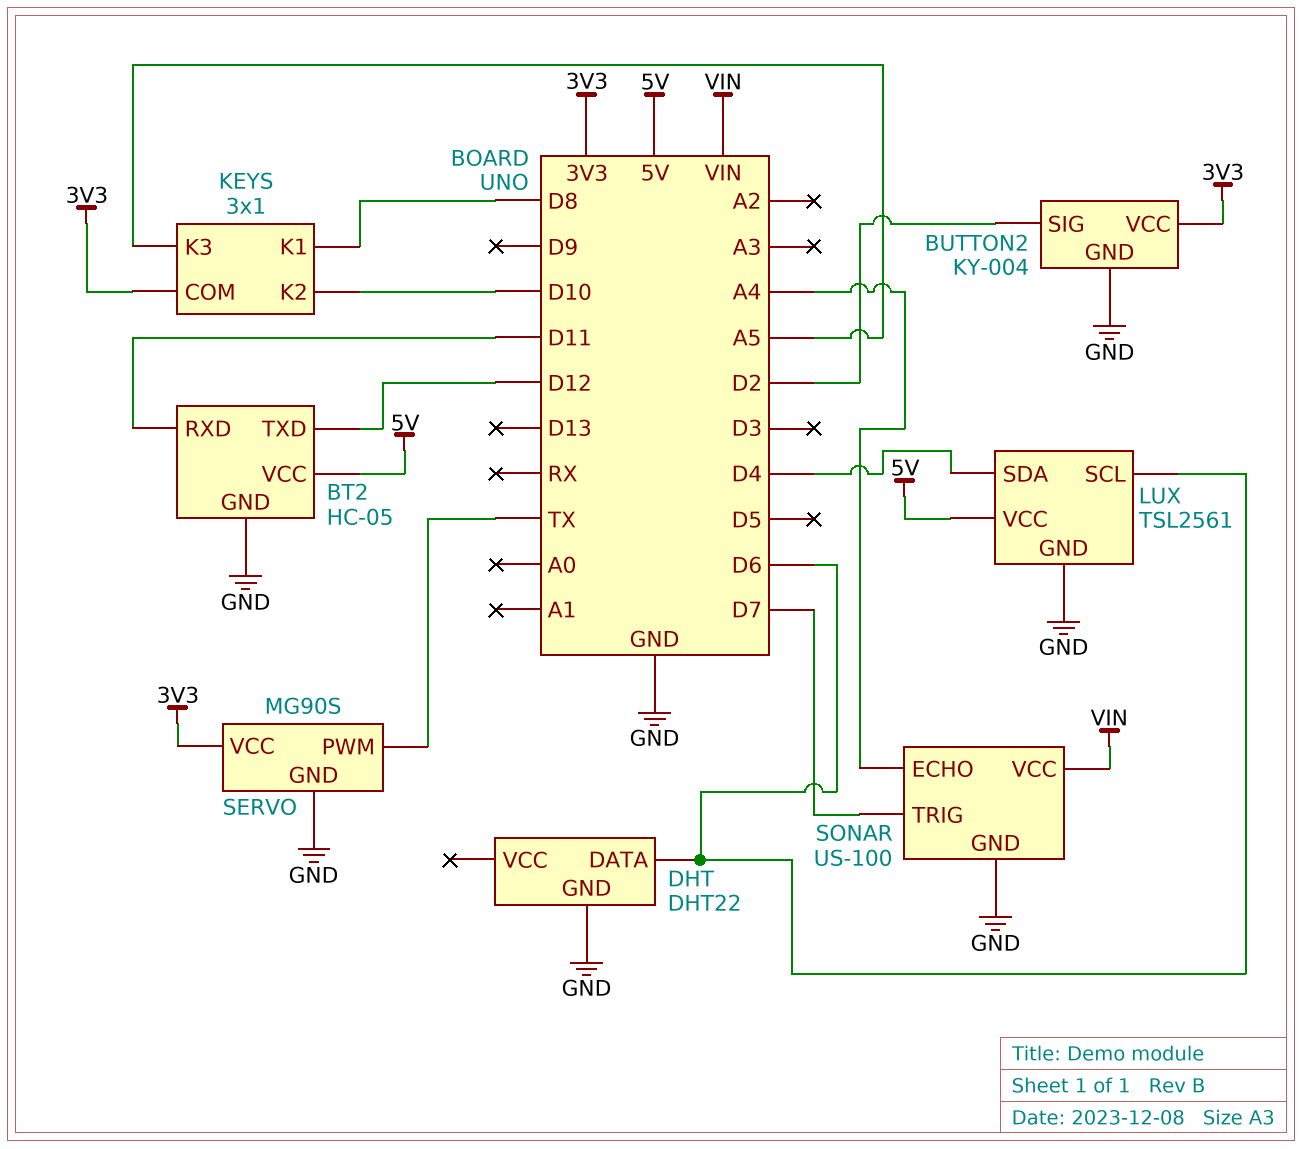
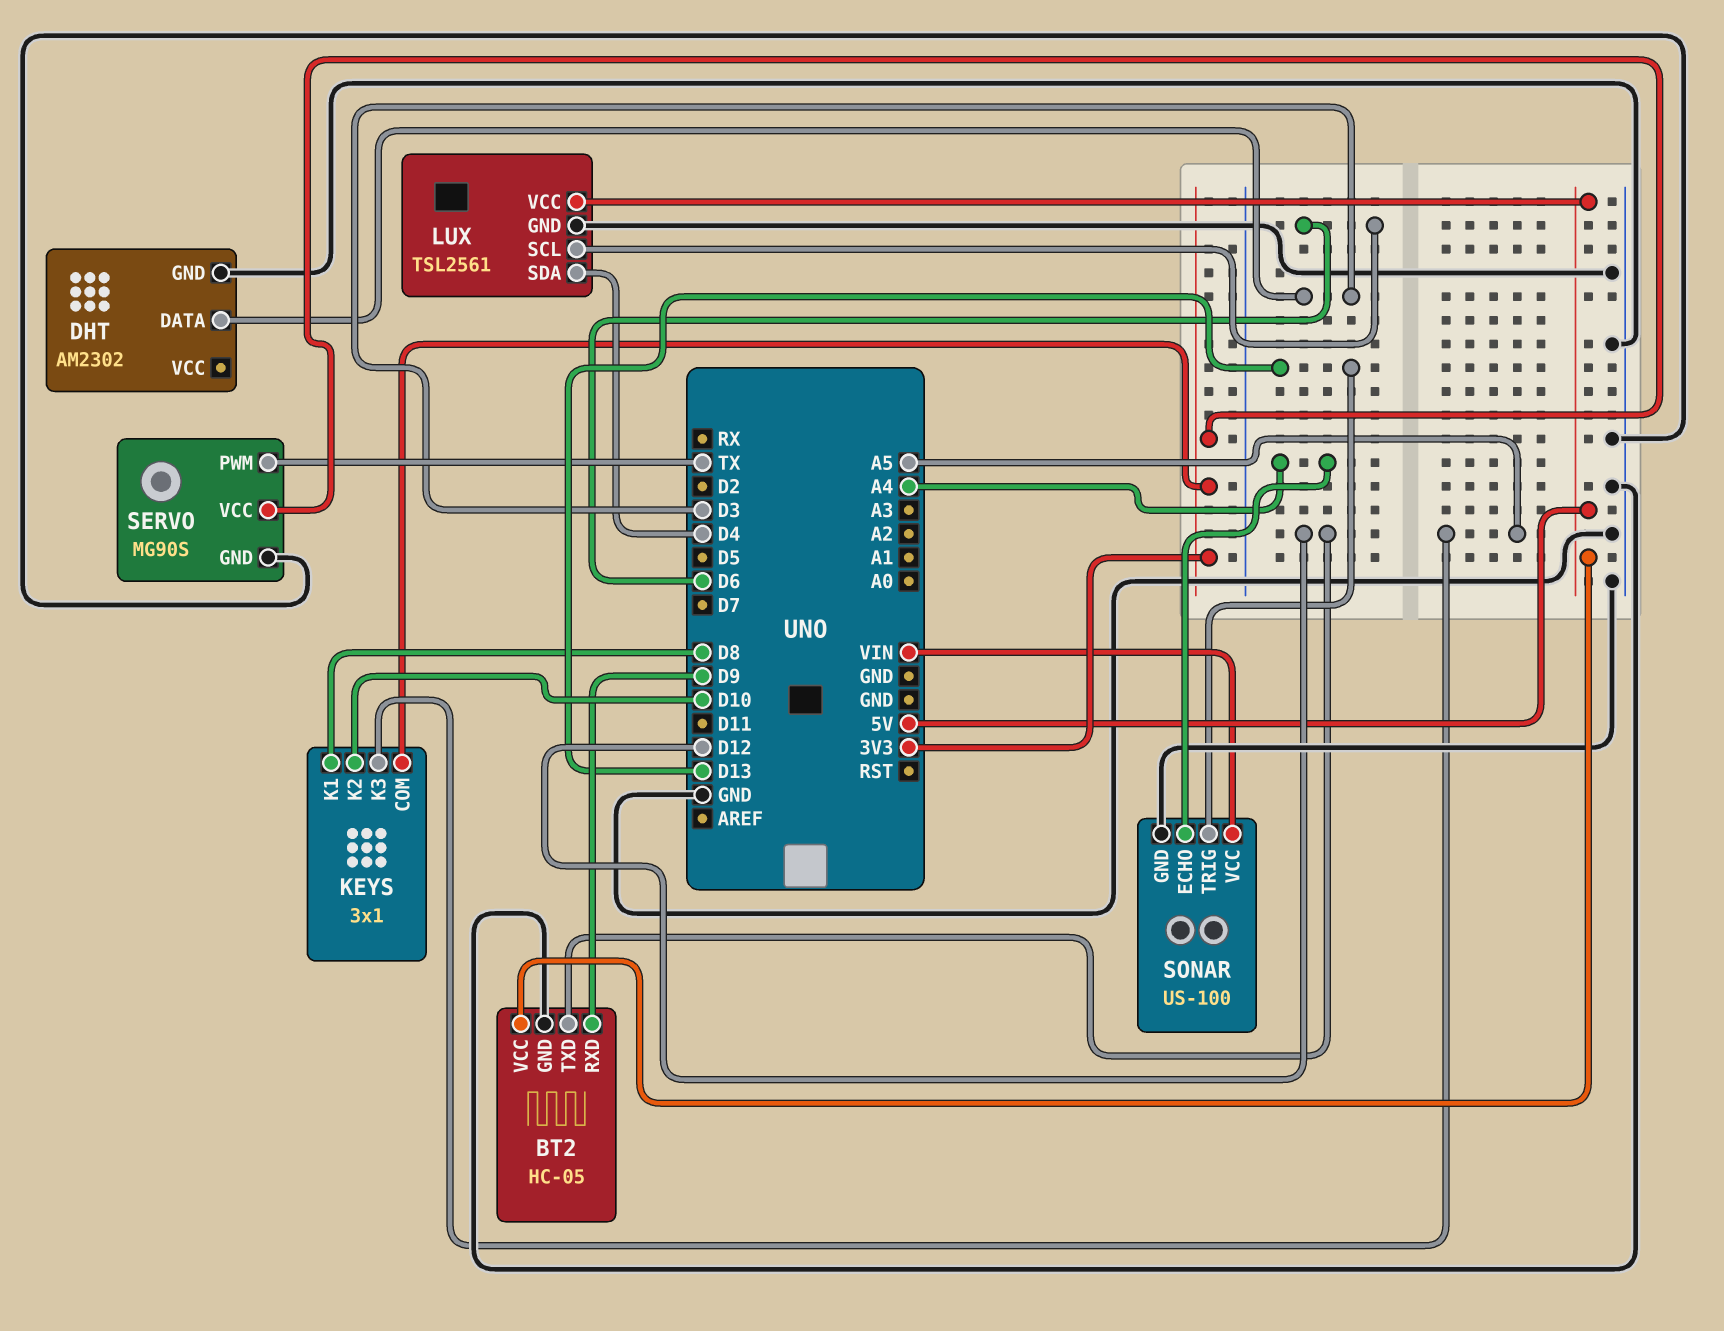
BT2 pin RXD: D11 -> D9
BUTTON2: KY-004 -> none
BUTTON2 pin GND: GND -> none
BUTTON2 pin SIG: D2 -> none
BUTTON2 pin VCC: 3V3 -> none
DHT: DHT22 -> AM2302
DHT pin DATA: D6 -> D3
SONAR pin TRIG: D7 -> D13

